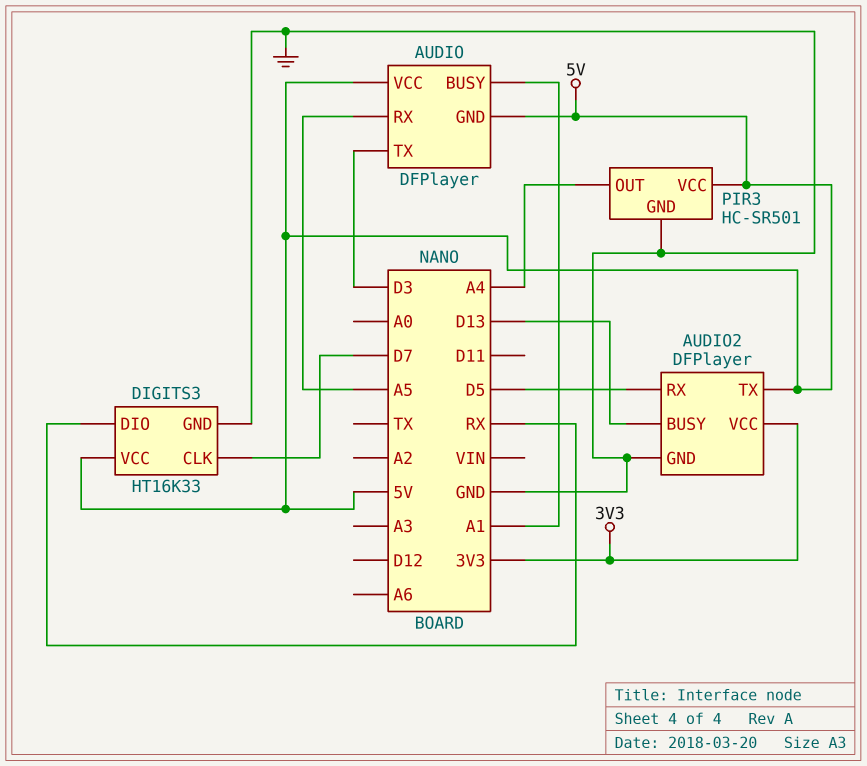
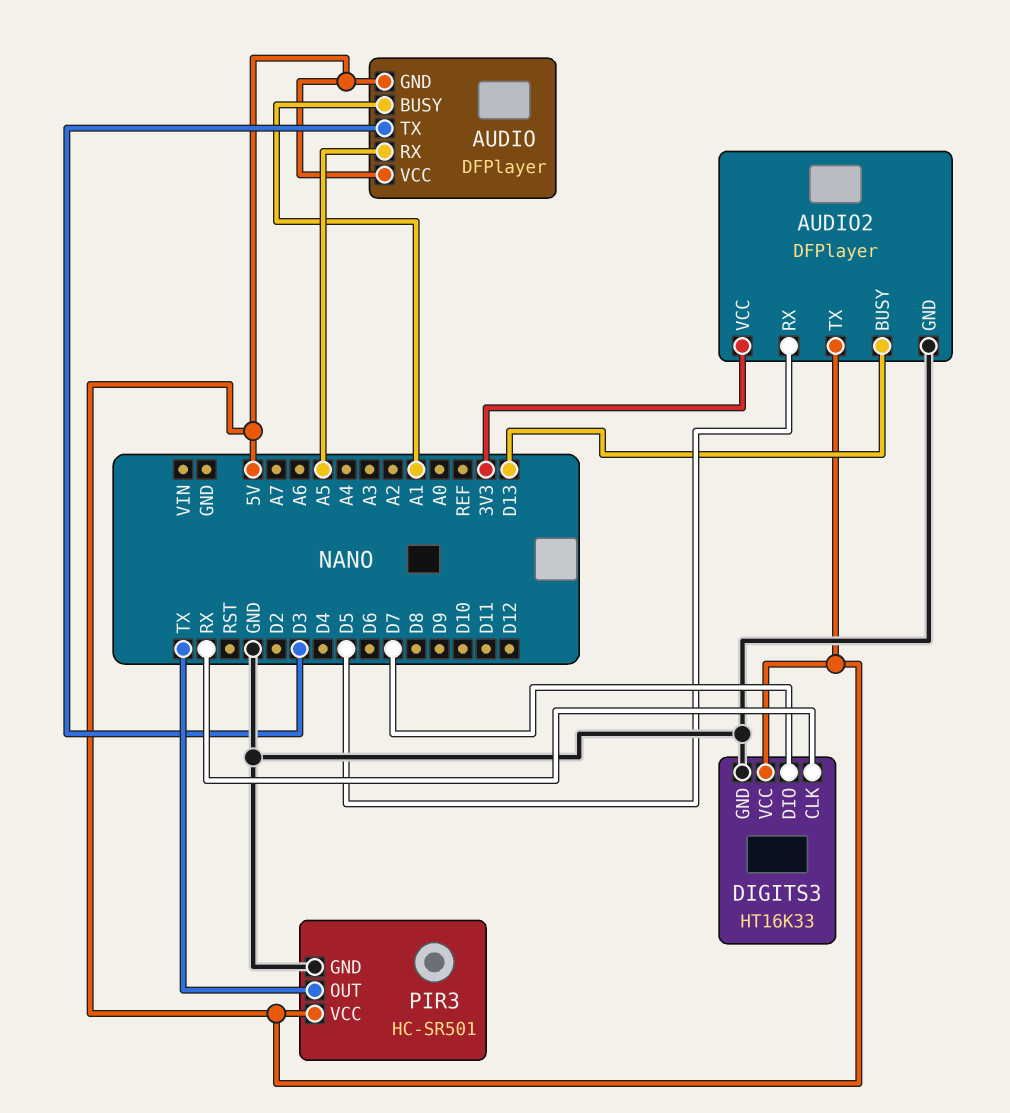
DIGITS3 pin CLK: D7 -> RX
DIGITS3 pin DIO: RX -> D7
PIR3 pin OUT: A4 -> TX

